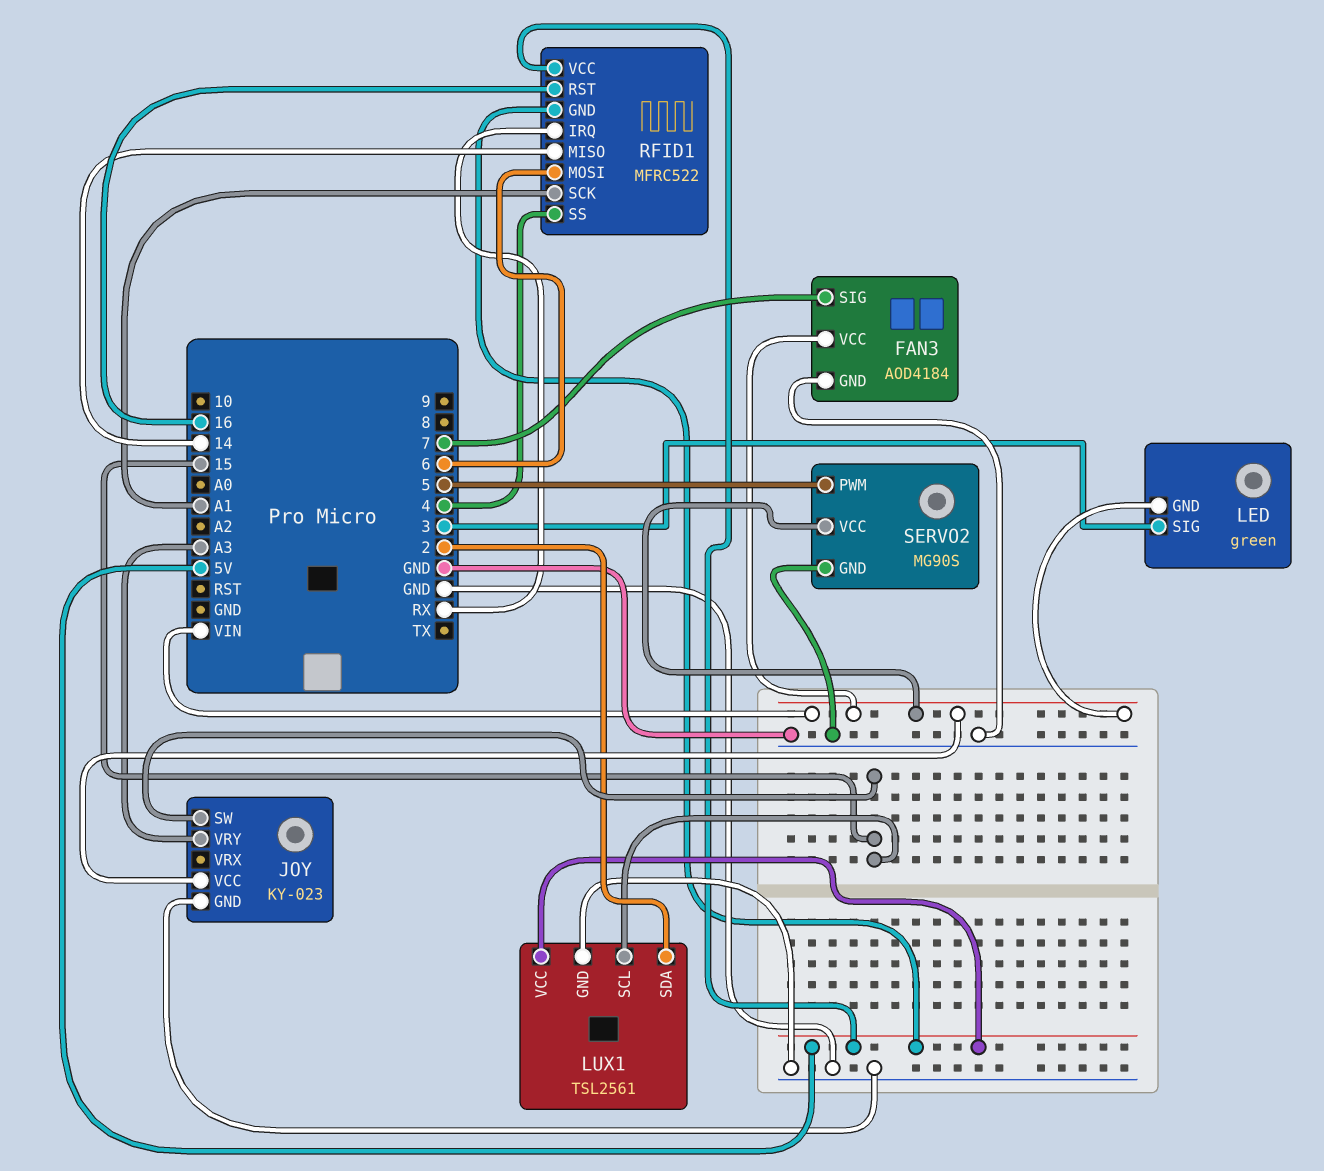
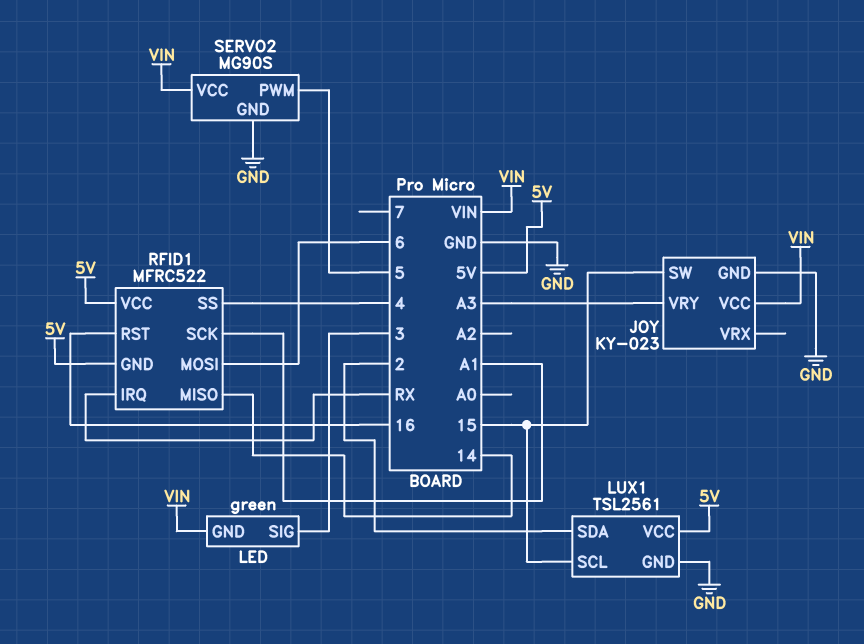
FAN3: AOD4184 -> none
FAN3 pin GND: GND -> none
FAN3 pin SIG: 7 -> none
FAN3 pin VCC: VIN -> none

